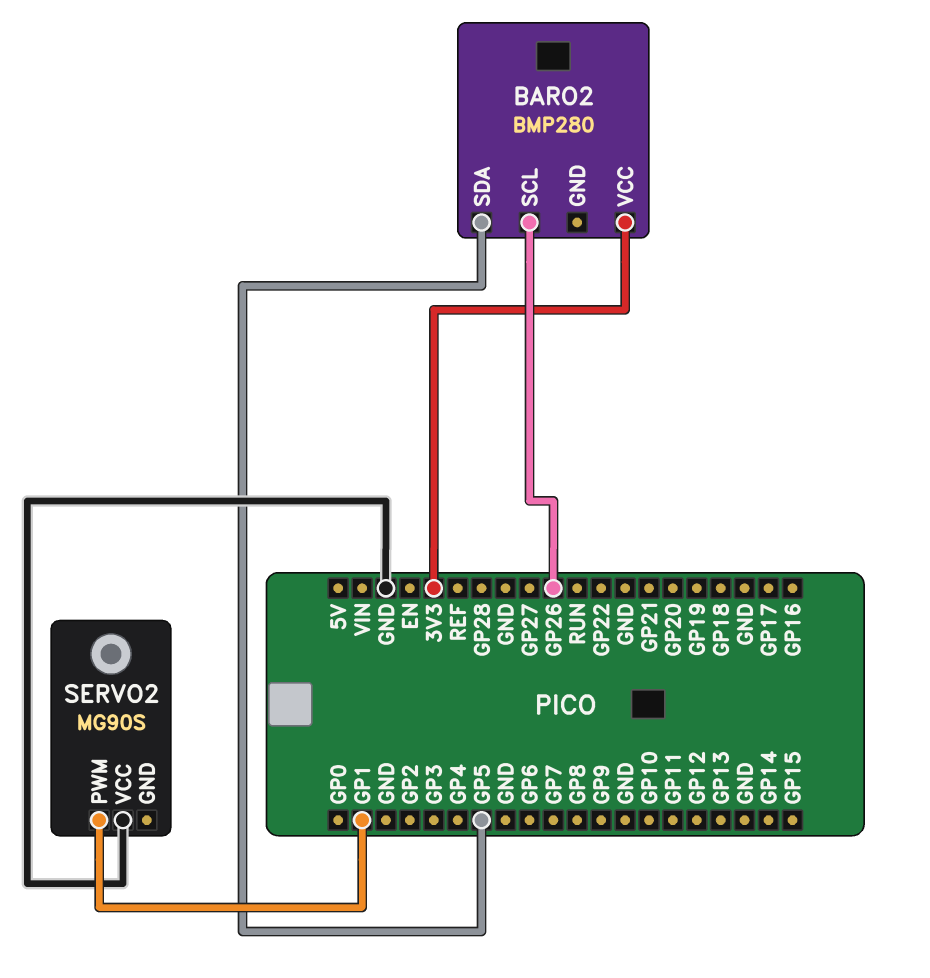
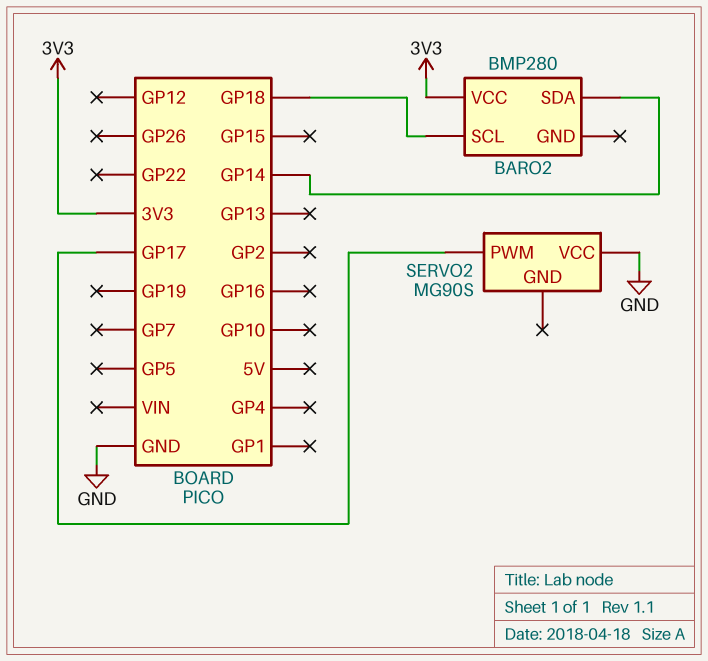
BARO2 pin SCL: GP26 -> GP18
BARO2 pin SDA: GP5 -> GP14
SERVO2 pin PWM: GP1 -> GP17

